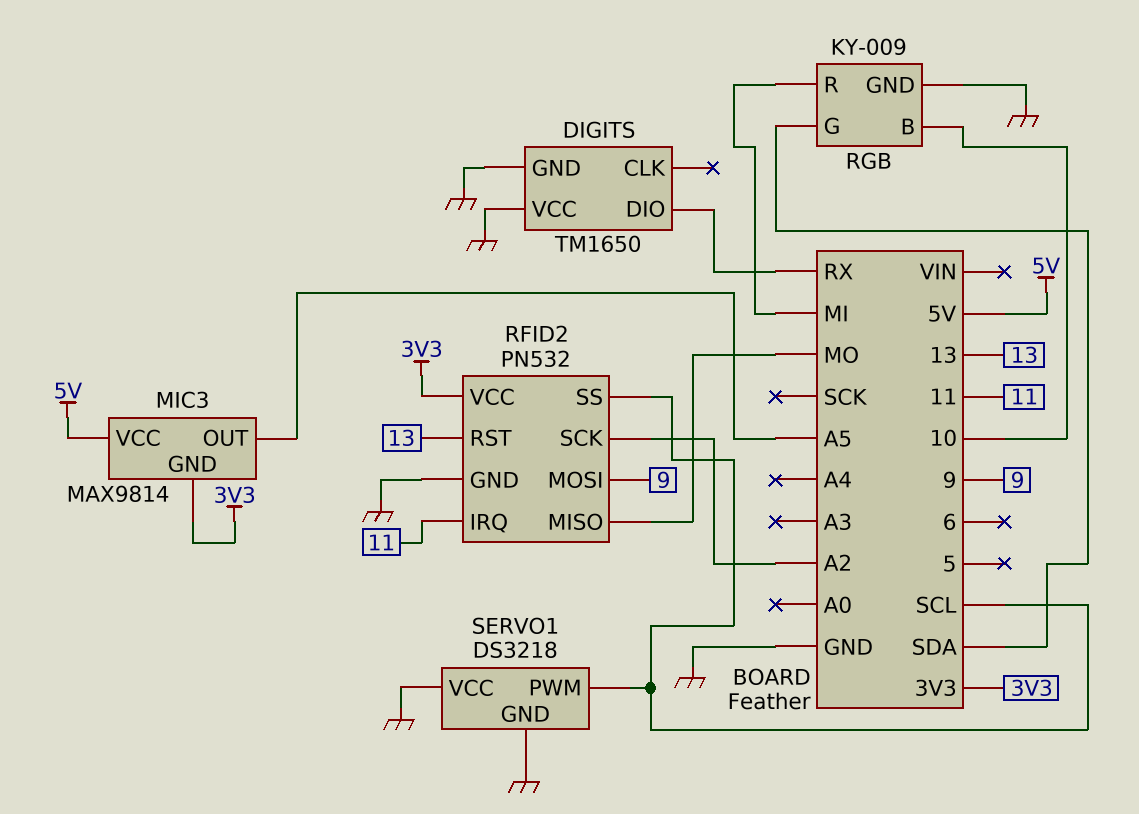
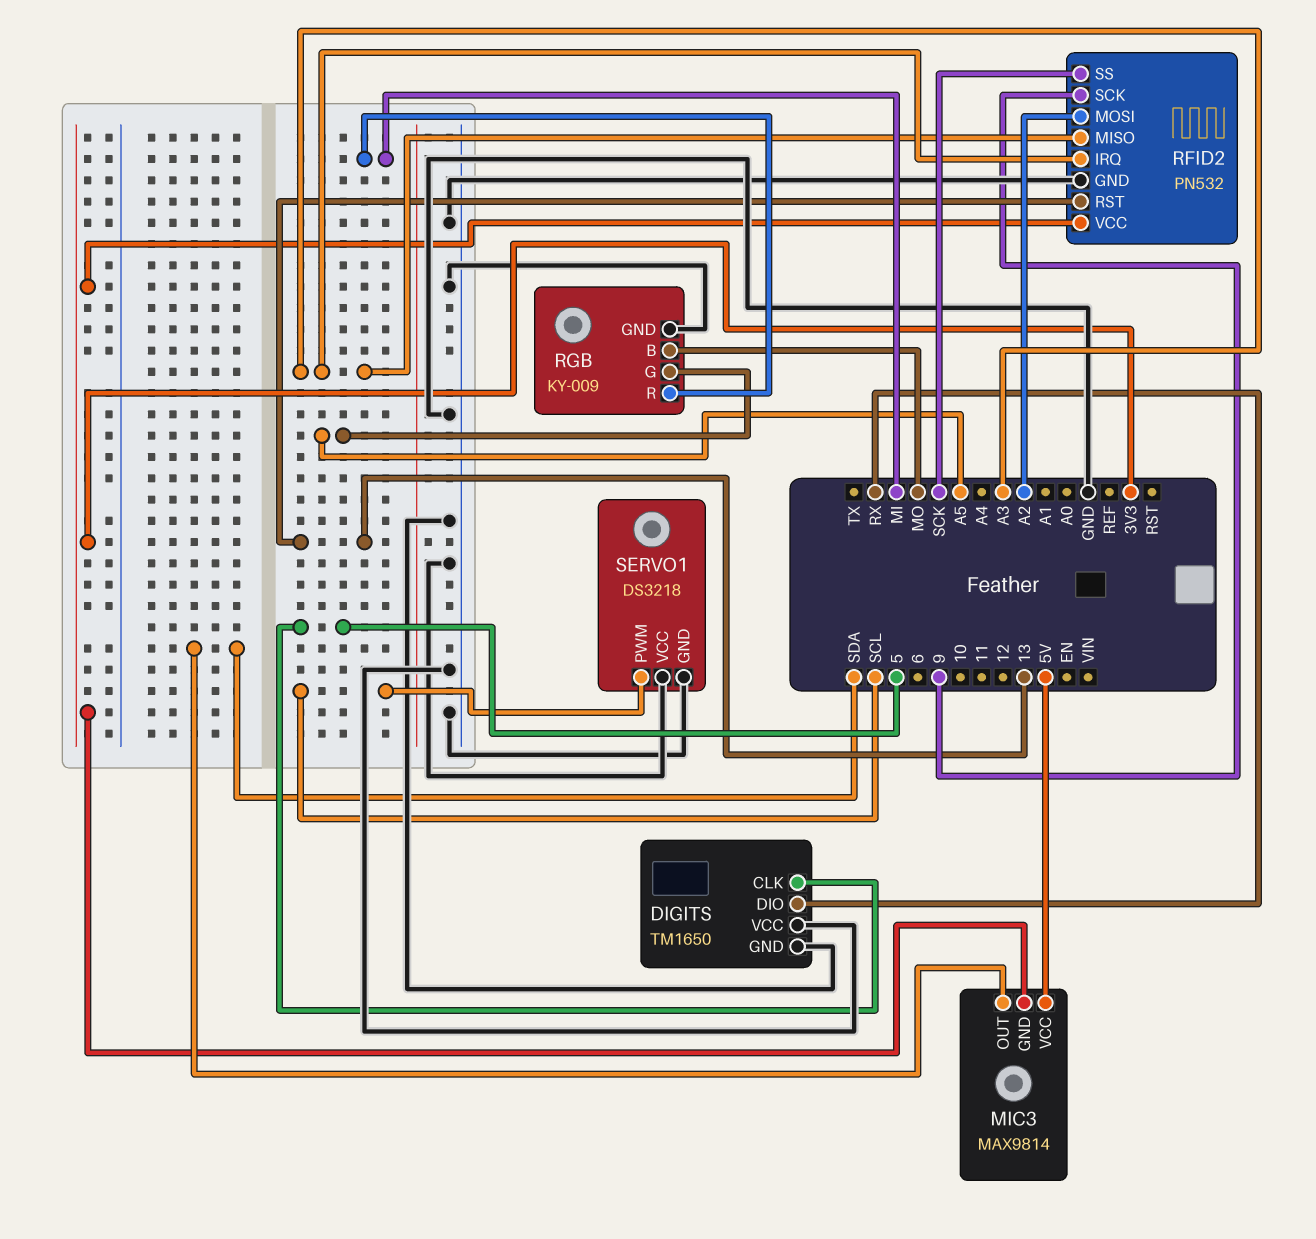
DIGITS pin CLK: none -> 5
MIC3 pin OUT: A5 -> SDA
RFID2 pin IRQ: 11 -> A3
RFID2 pin MISO: MO -> A3
RFID2 pin MOSI: 9 -> A2
RFID2 pin SCK: A2 -> 9
RFID2 pin SS: SCL -> SCK
RGB pin B: 10 -> MO
RGB pin G: SDA -> A5

